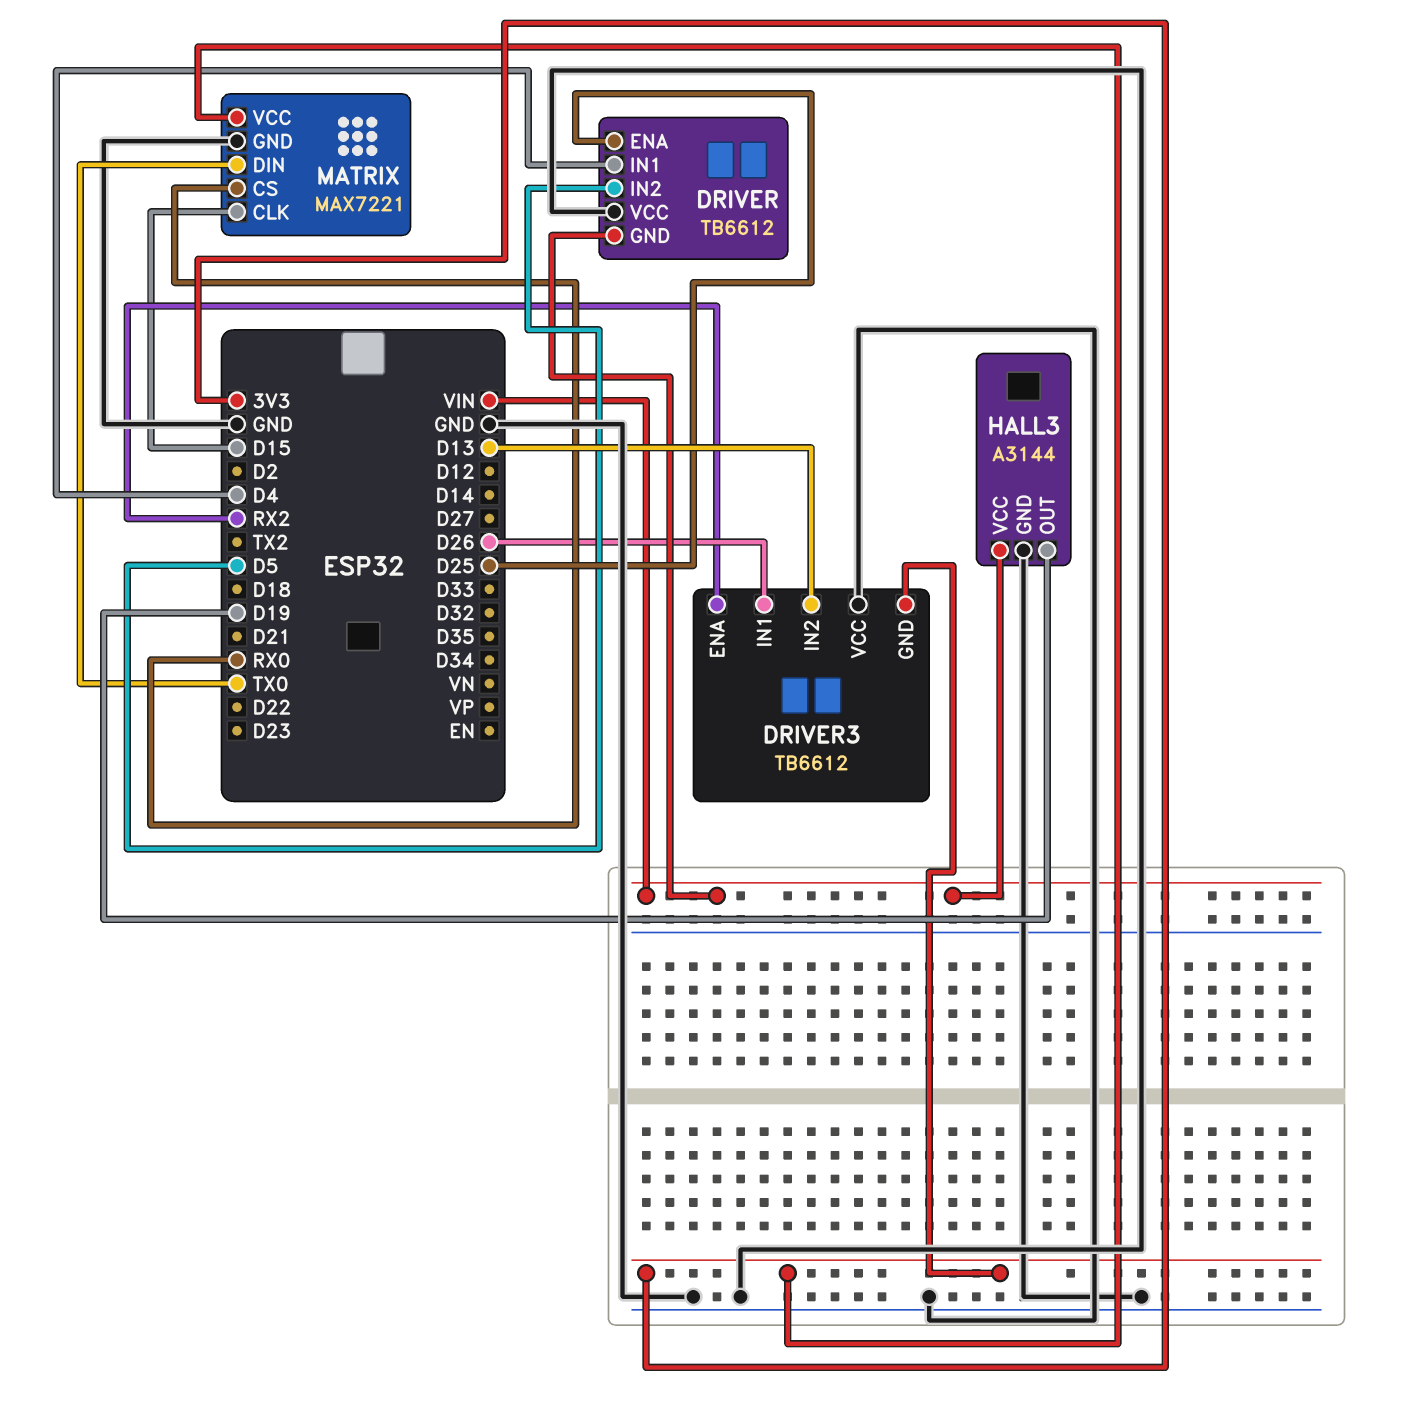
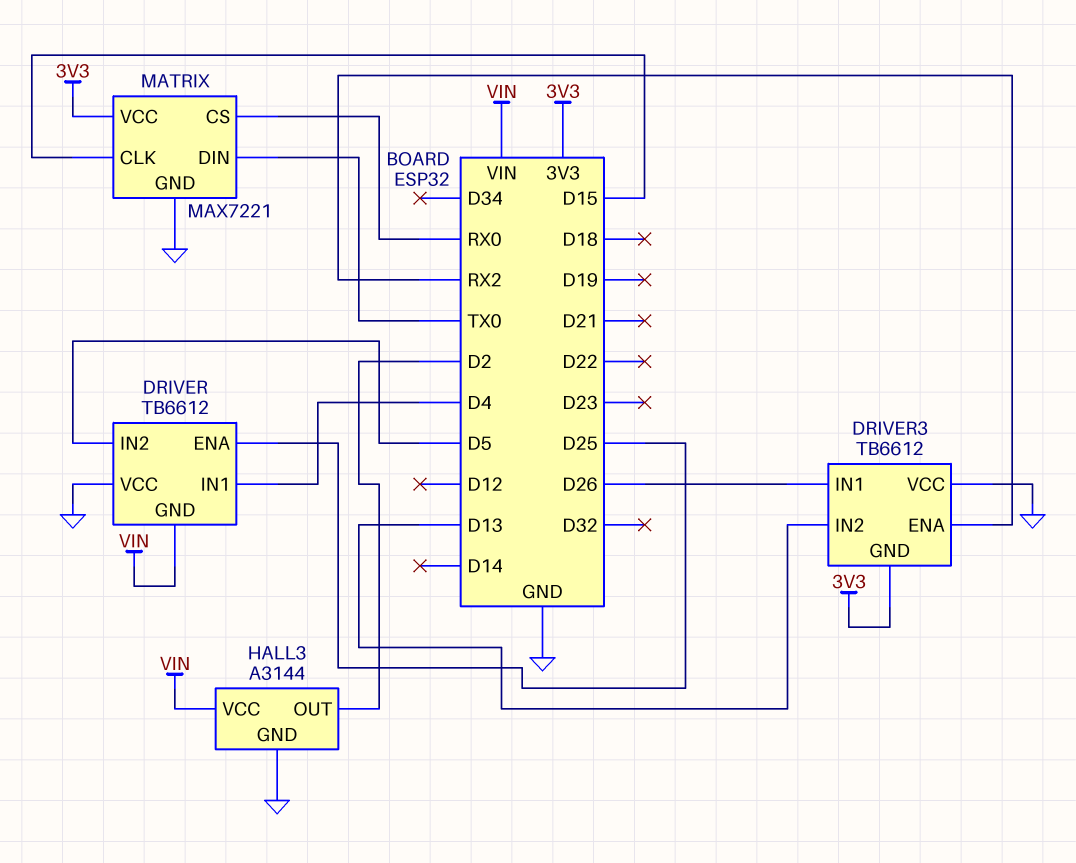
HALL3 pin OUT: D19 -> D2

